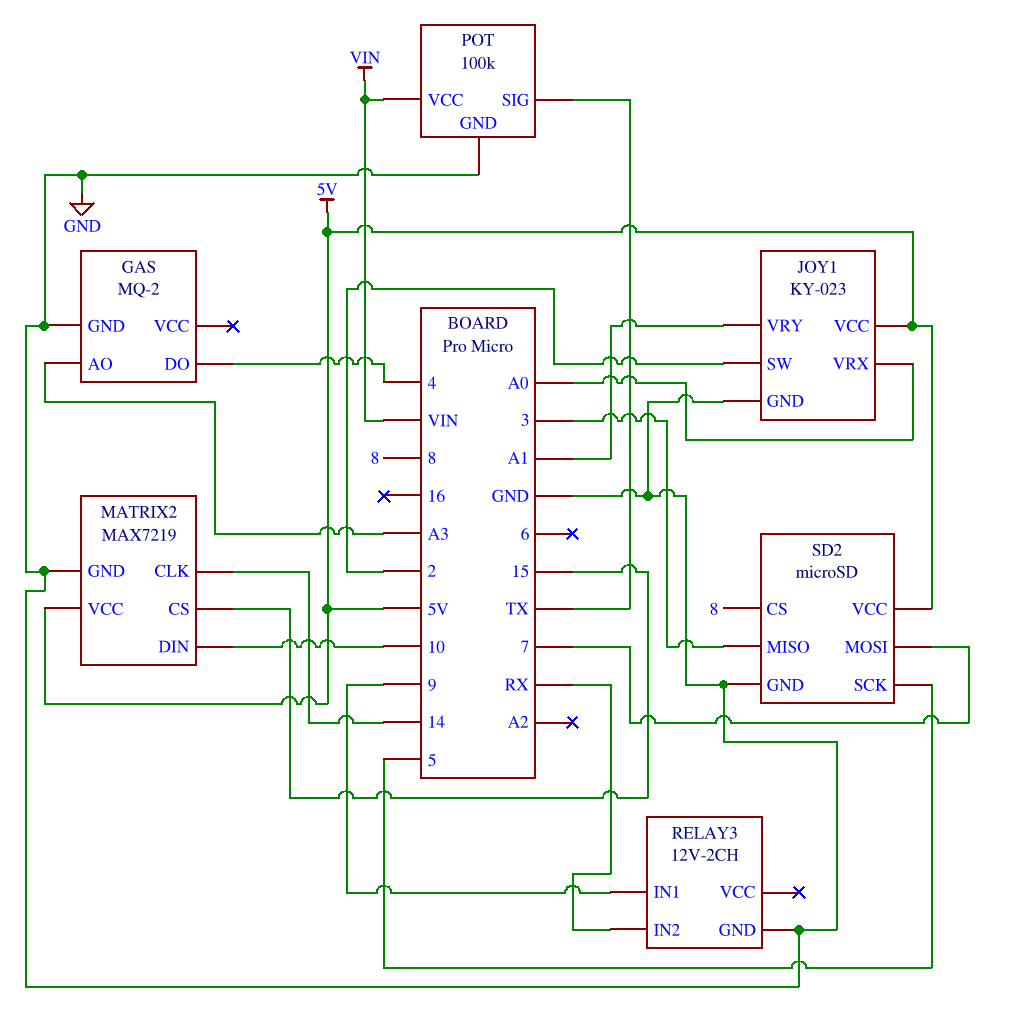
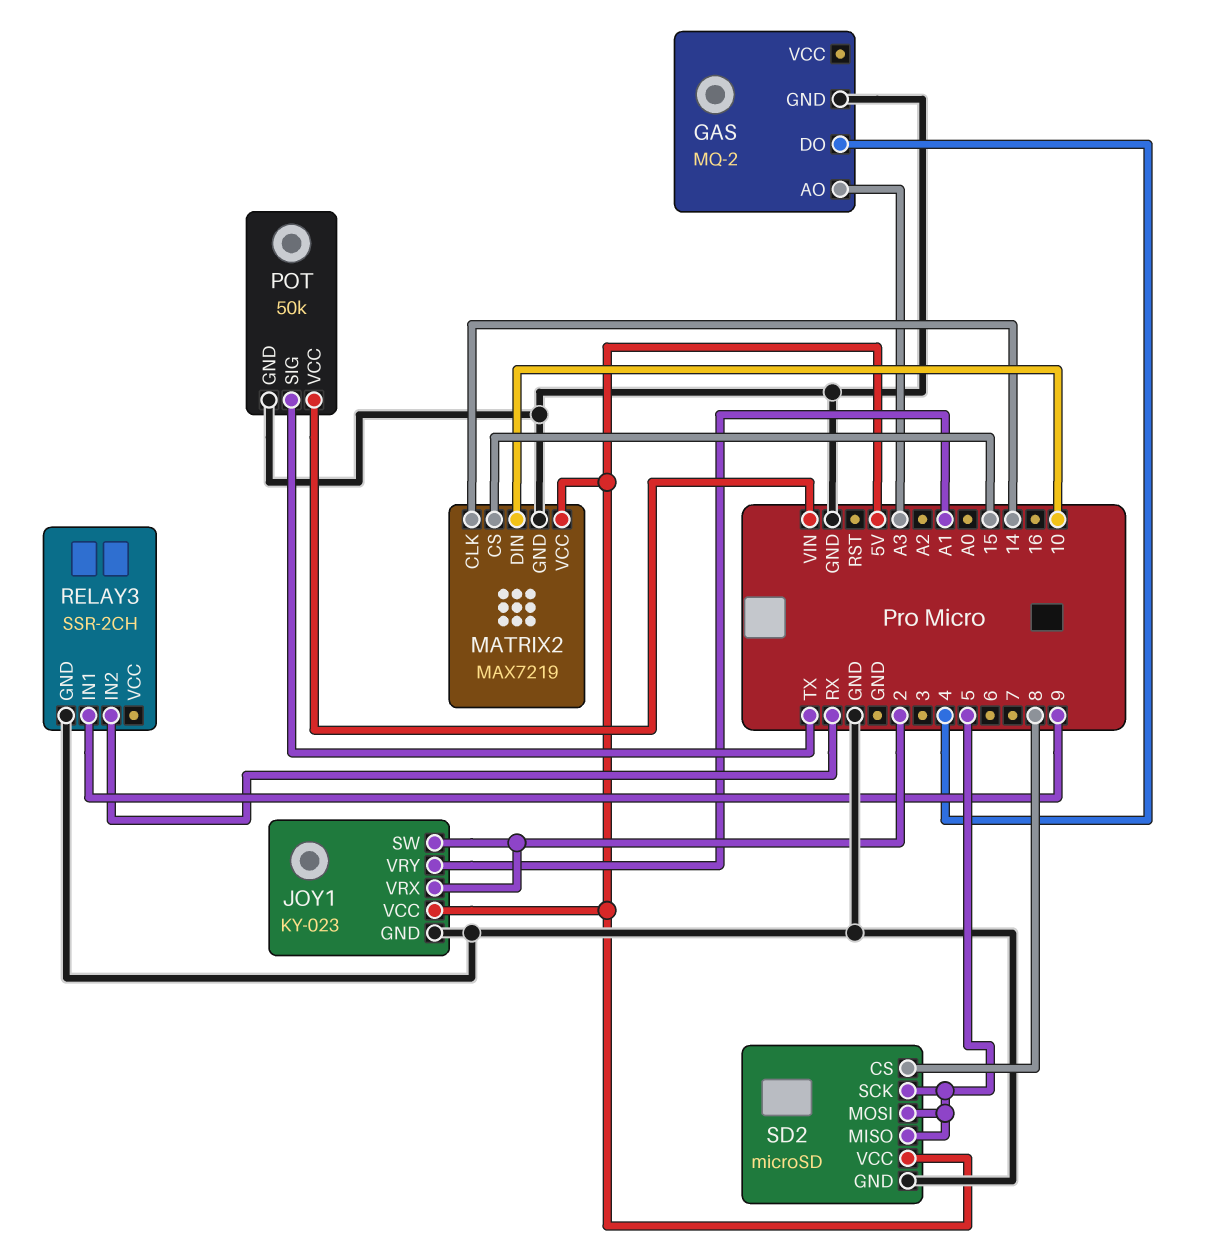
JOY1 pin VRX: A0 -> 2
POT: 100k -> 50k
RELAY3: 12V-2CH -> SSR-2CH
SD2 pin MISO: 3 -> 5
SD2 pin MOSI: 7 -> 5

